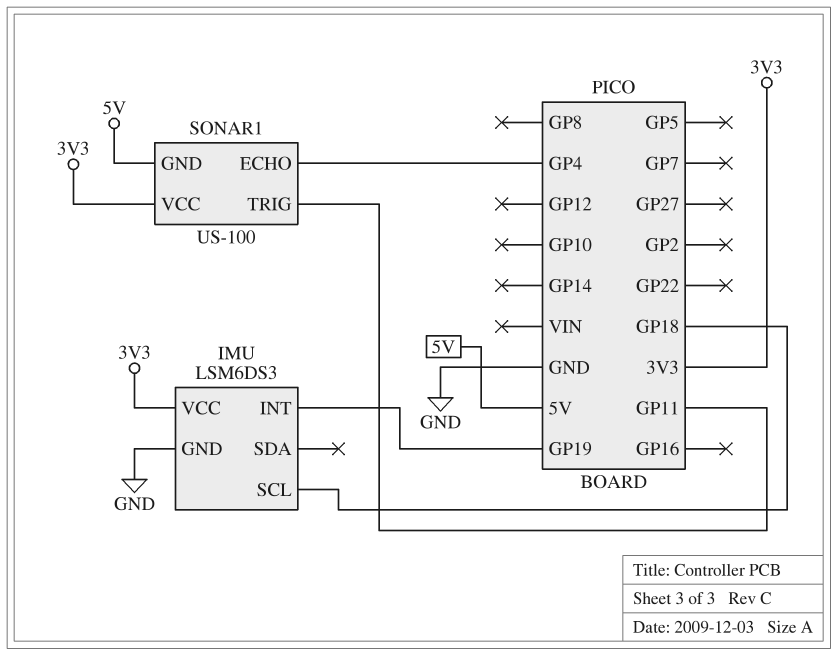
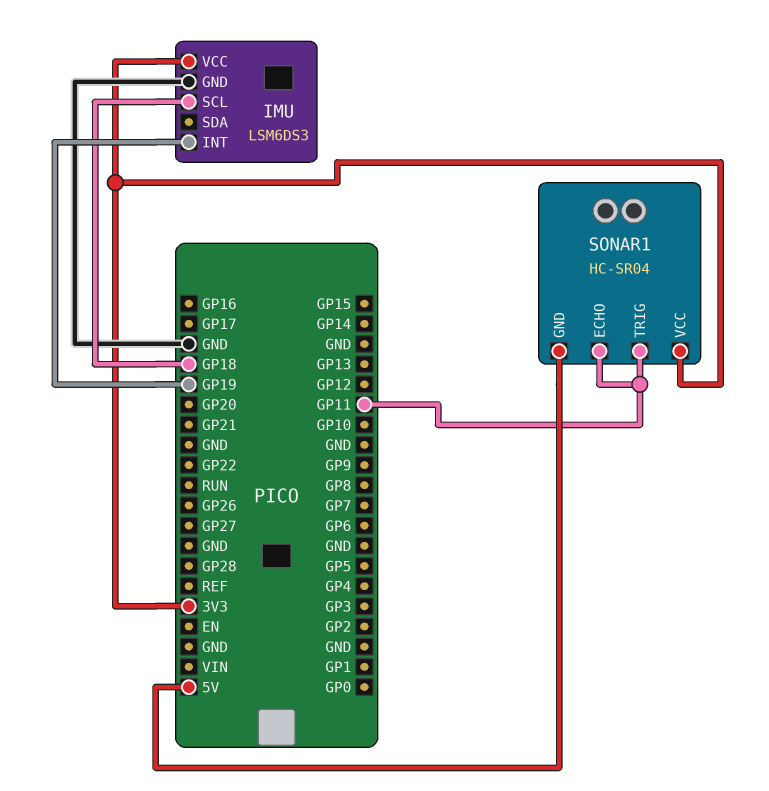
SONAR1: US-100 -> HC-SR04
SONAR1 pin ECHO: GP4 -> GP11

